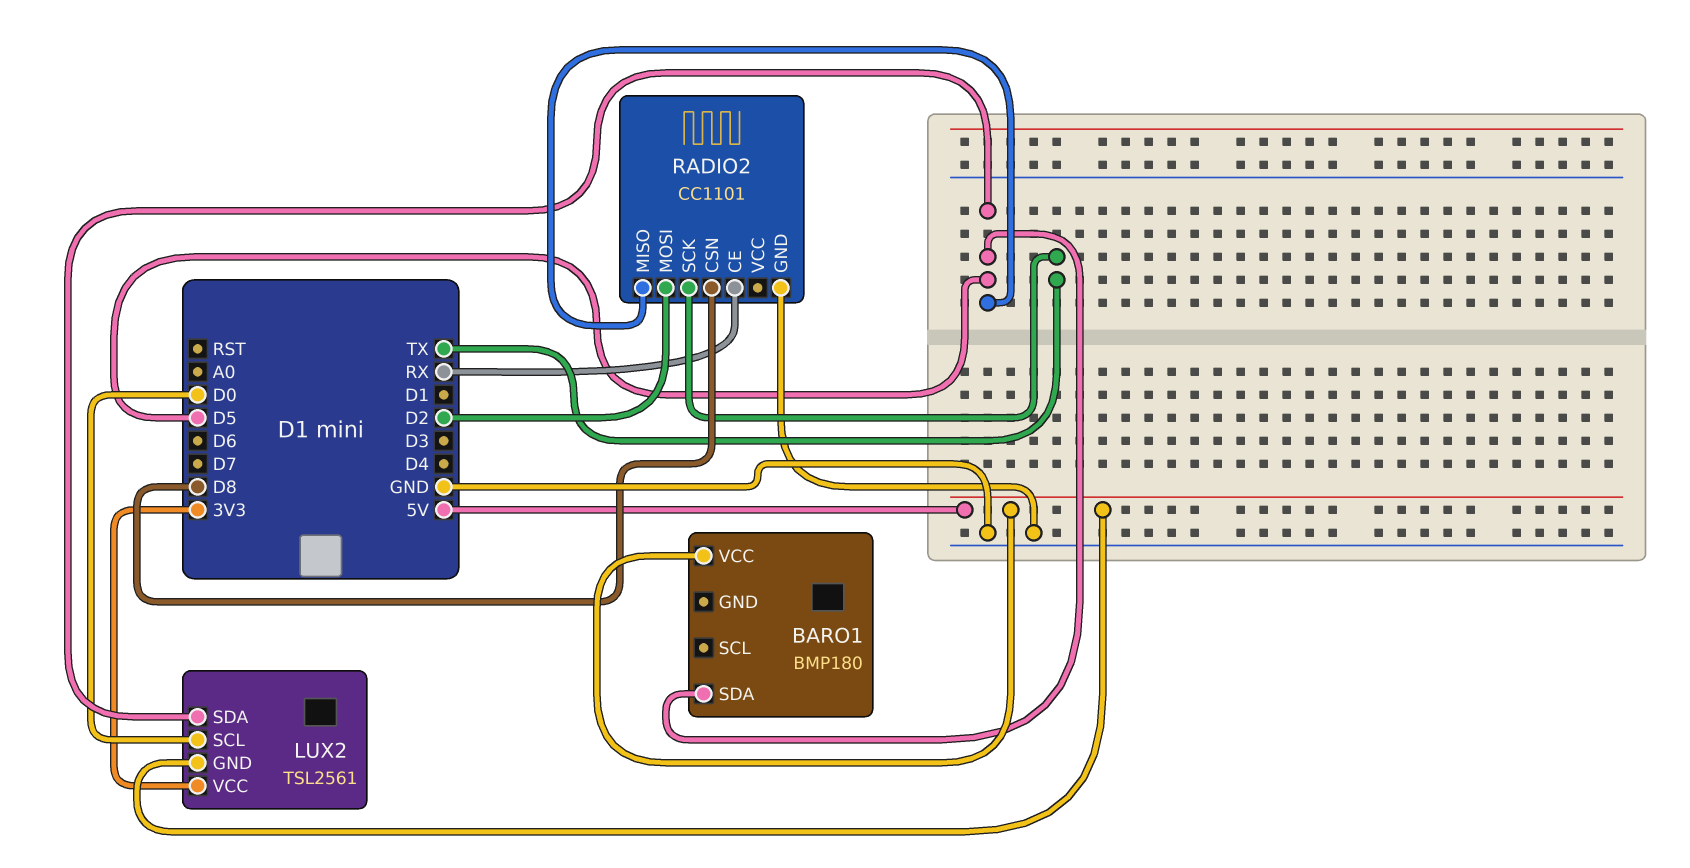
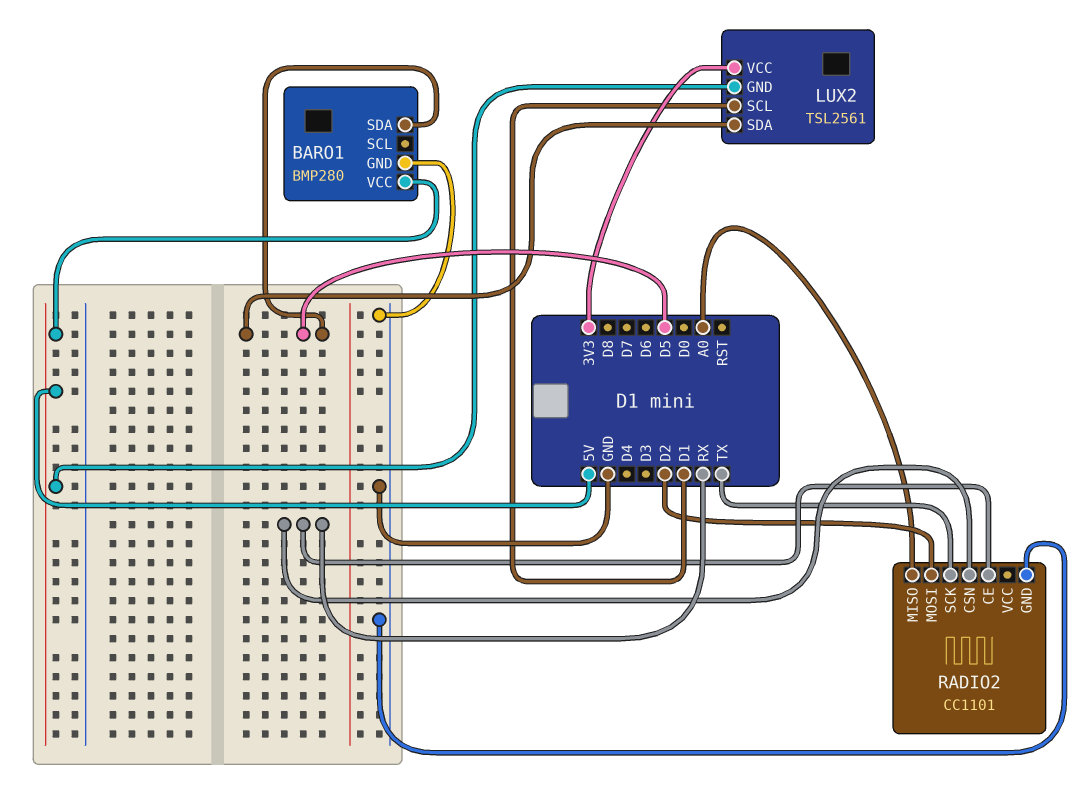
BARO1: BMP180 -> BMP280
BARO1 pin GND: none -> GND
LUX2 pin SCL: D0 -> D1
RADIO2 pin CSN: D8 -> RX
RADIO2 pin MISO: D5 -> A0

